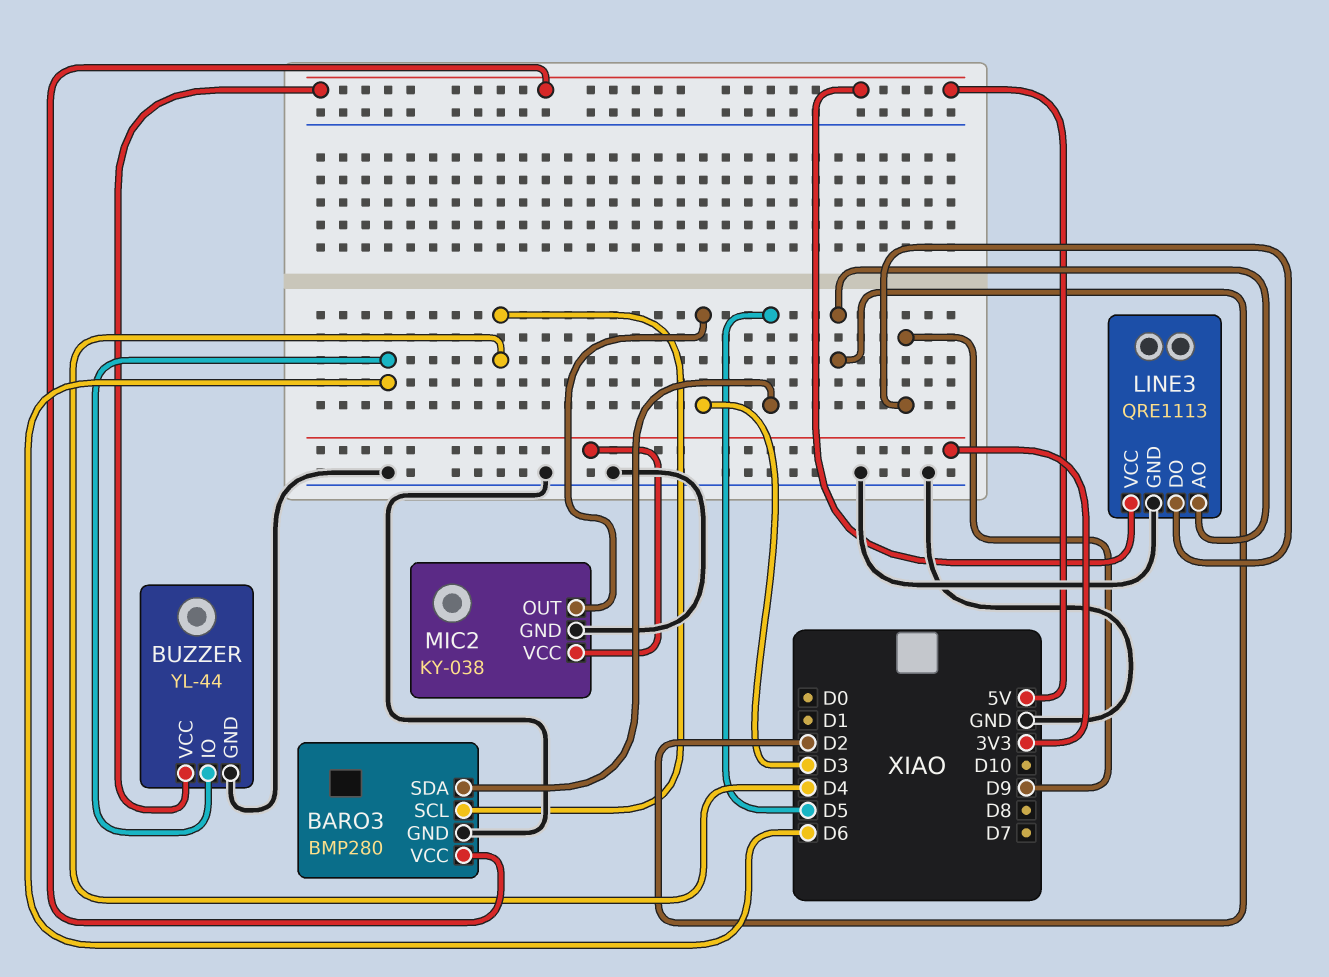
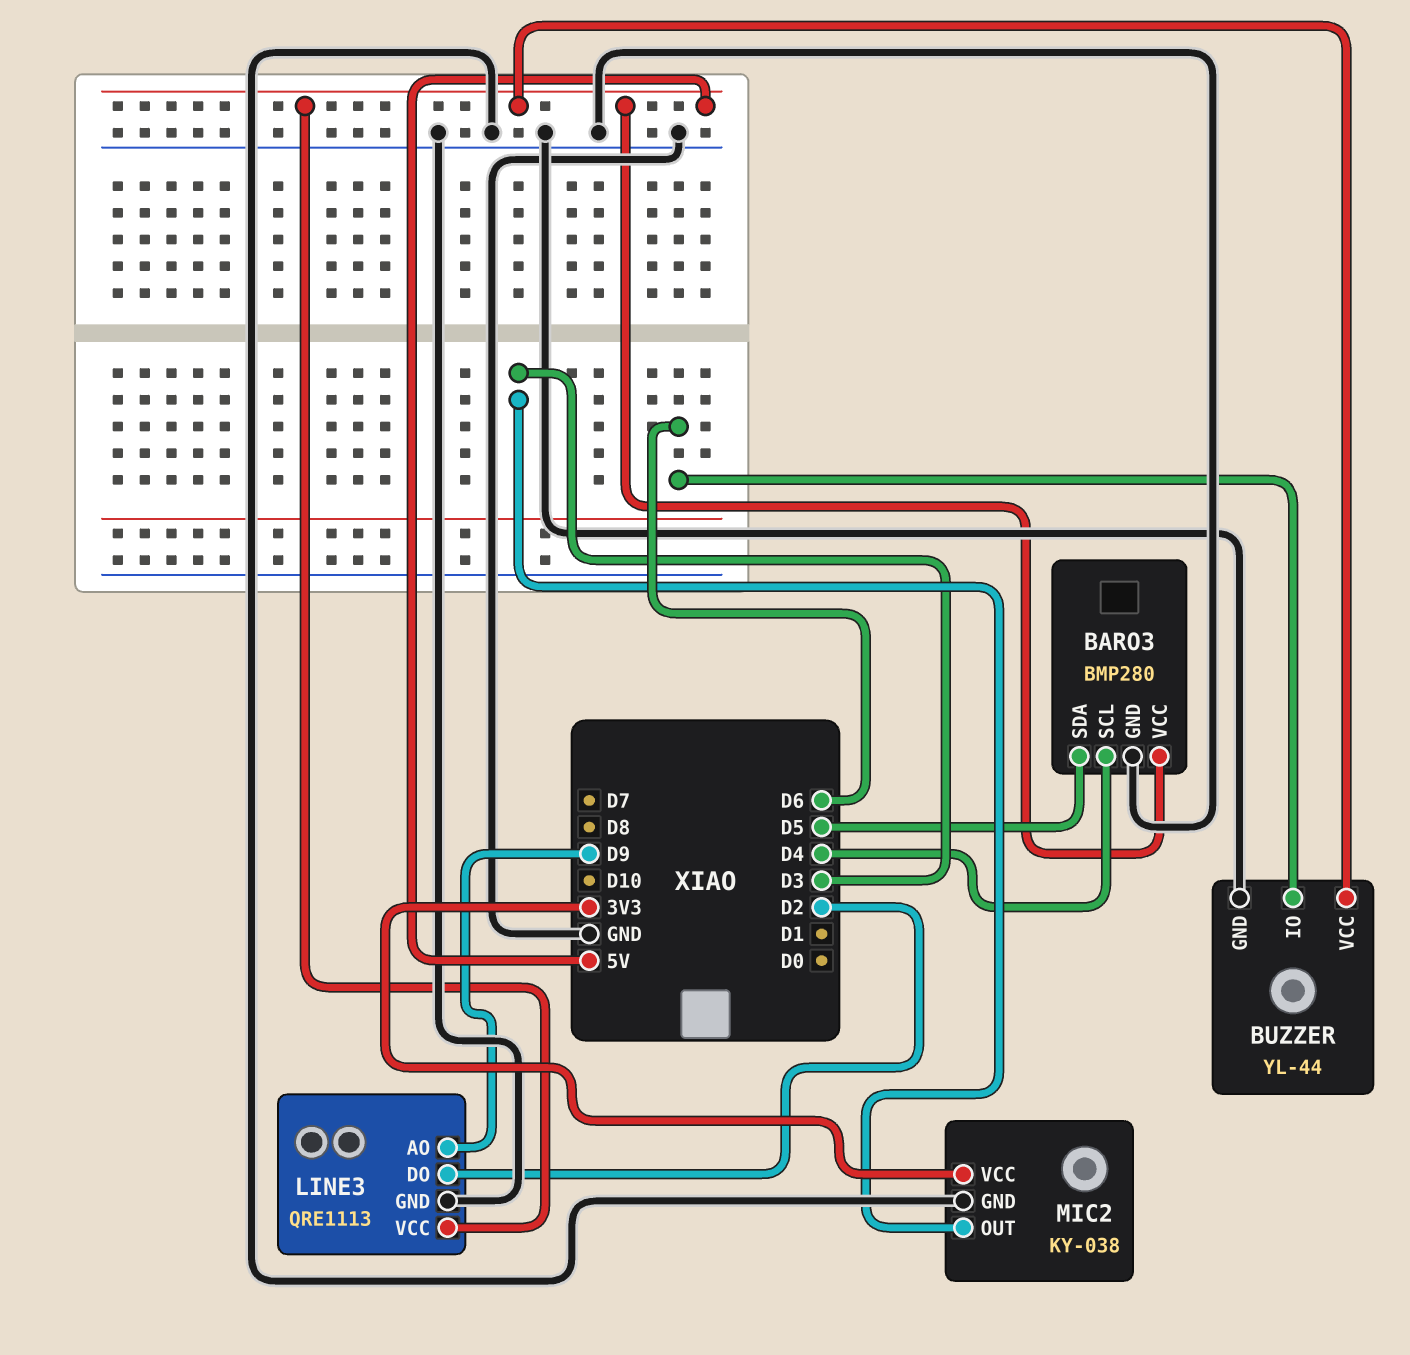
LINE3 pin AO: D2 -> D9
LINE3 pin DO: D9 -> D2

